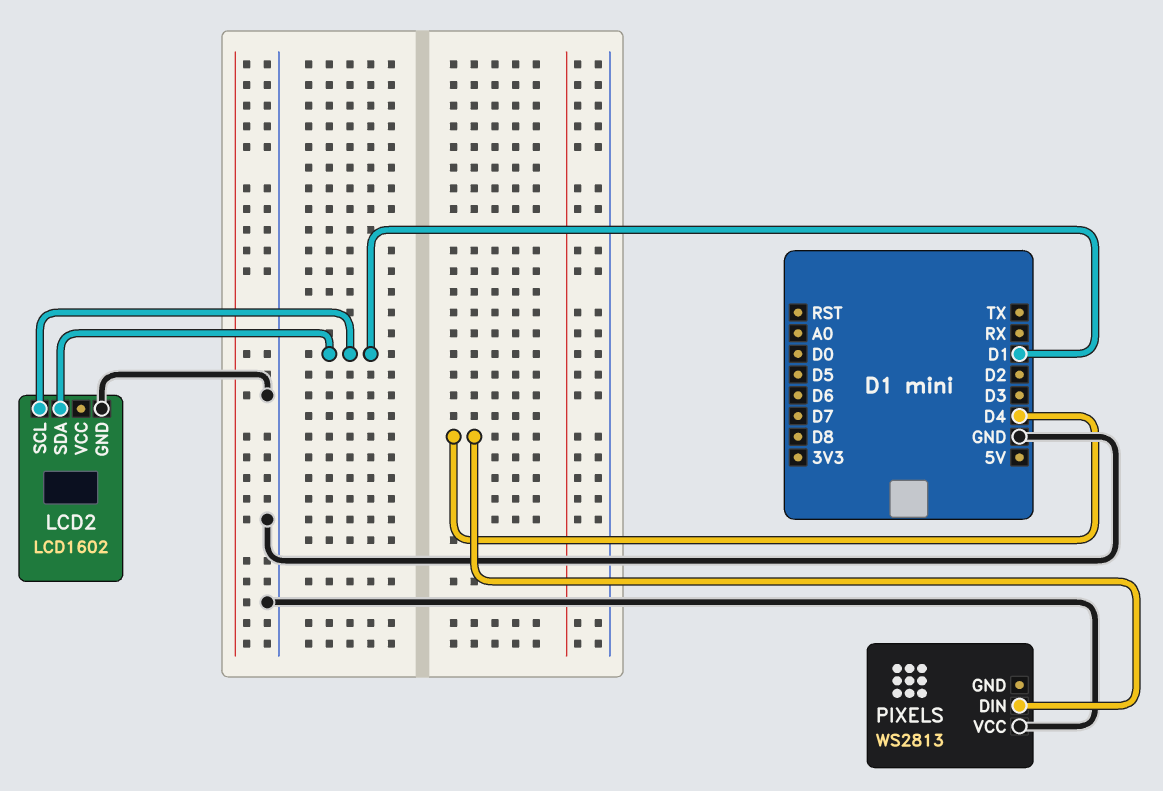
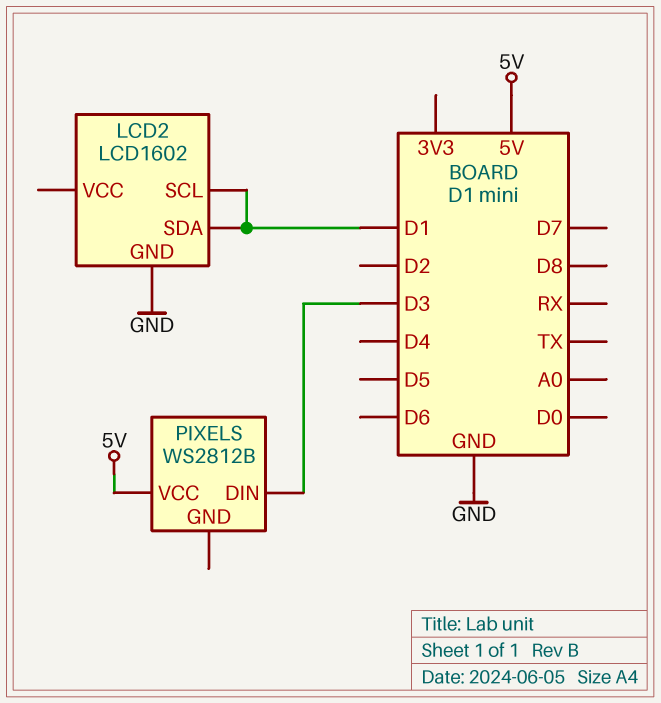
PIXELS: WS2813 -> WS2812B
PIXELS pin DIN: D4 -> D3
PIXELS pin VCC: GND -> 5V

